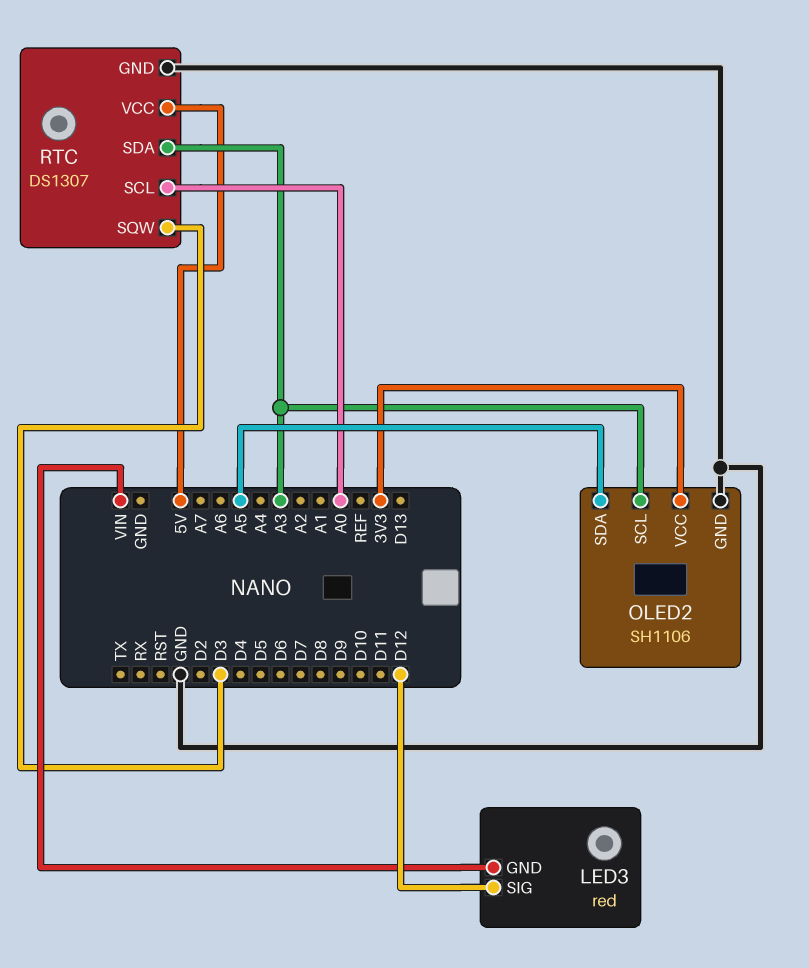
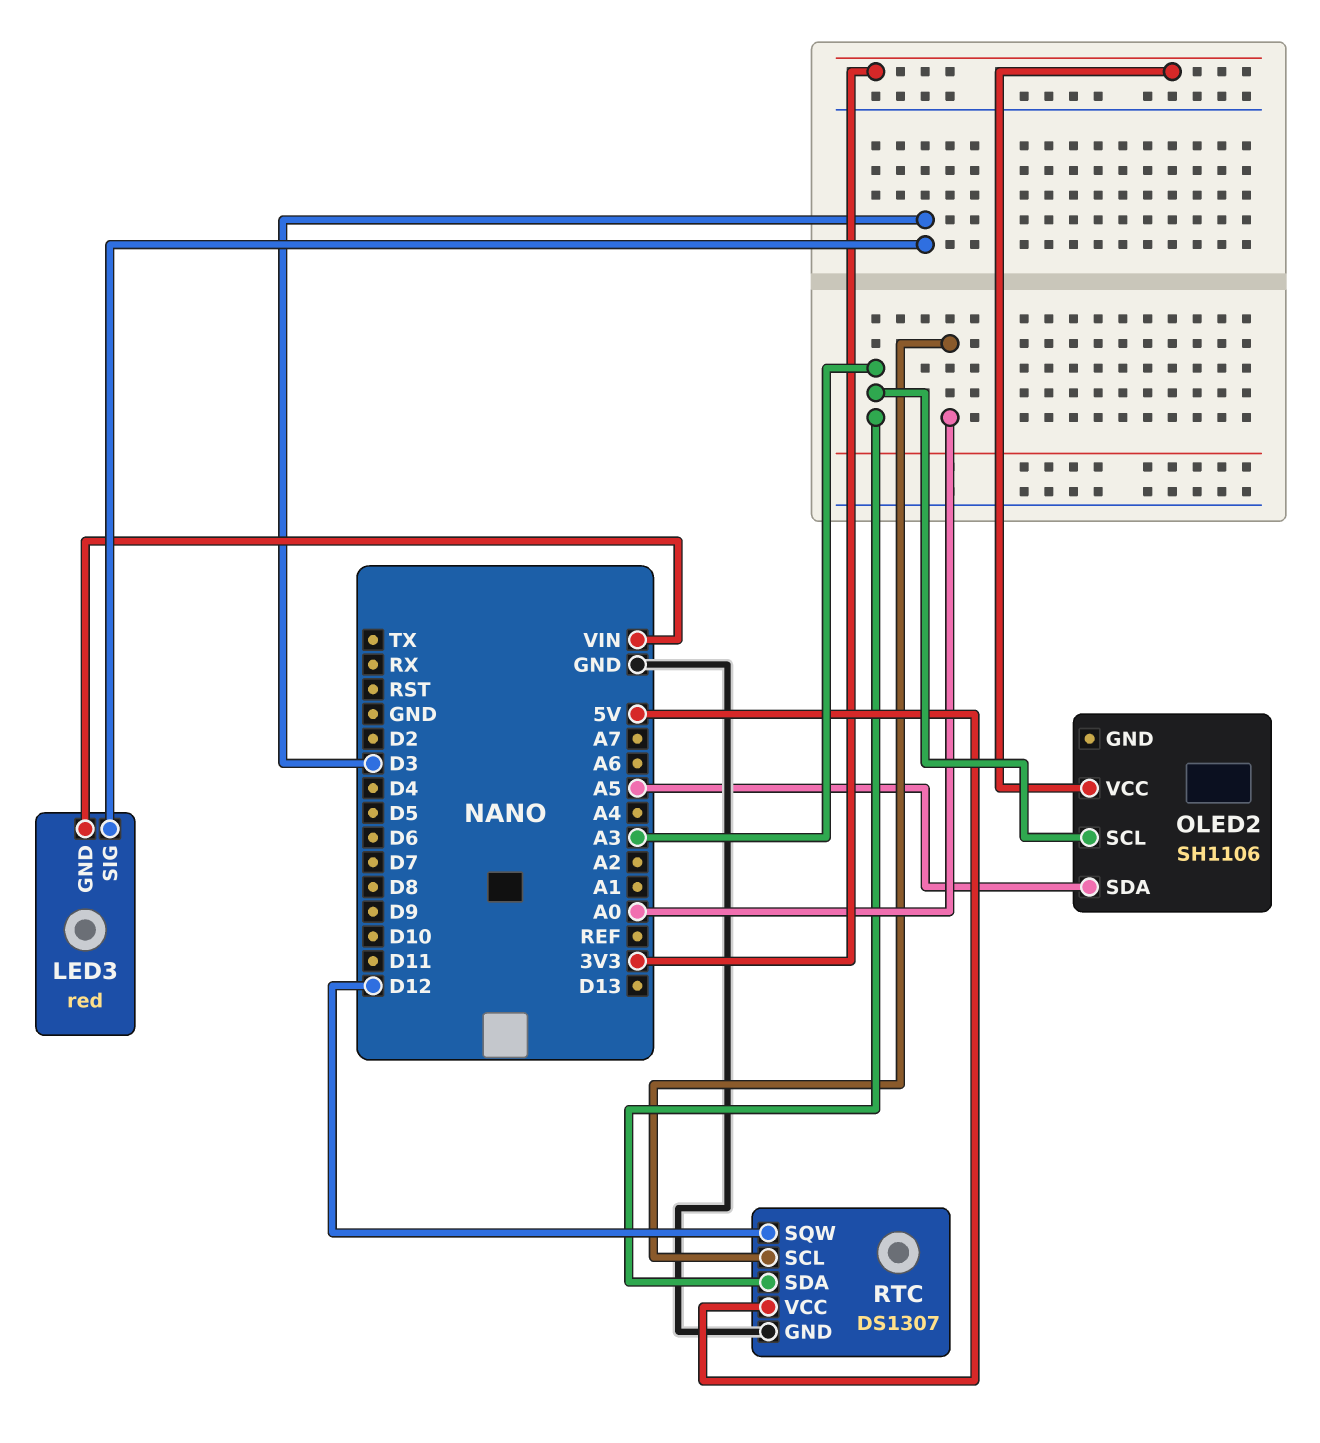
LED3 pin SIG: D12 -> D3
OLED2 pin GND: GND -> none
RTC pin SQW: D3 -> D12

